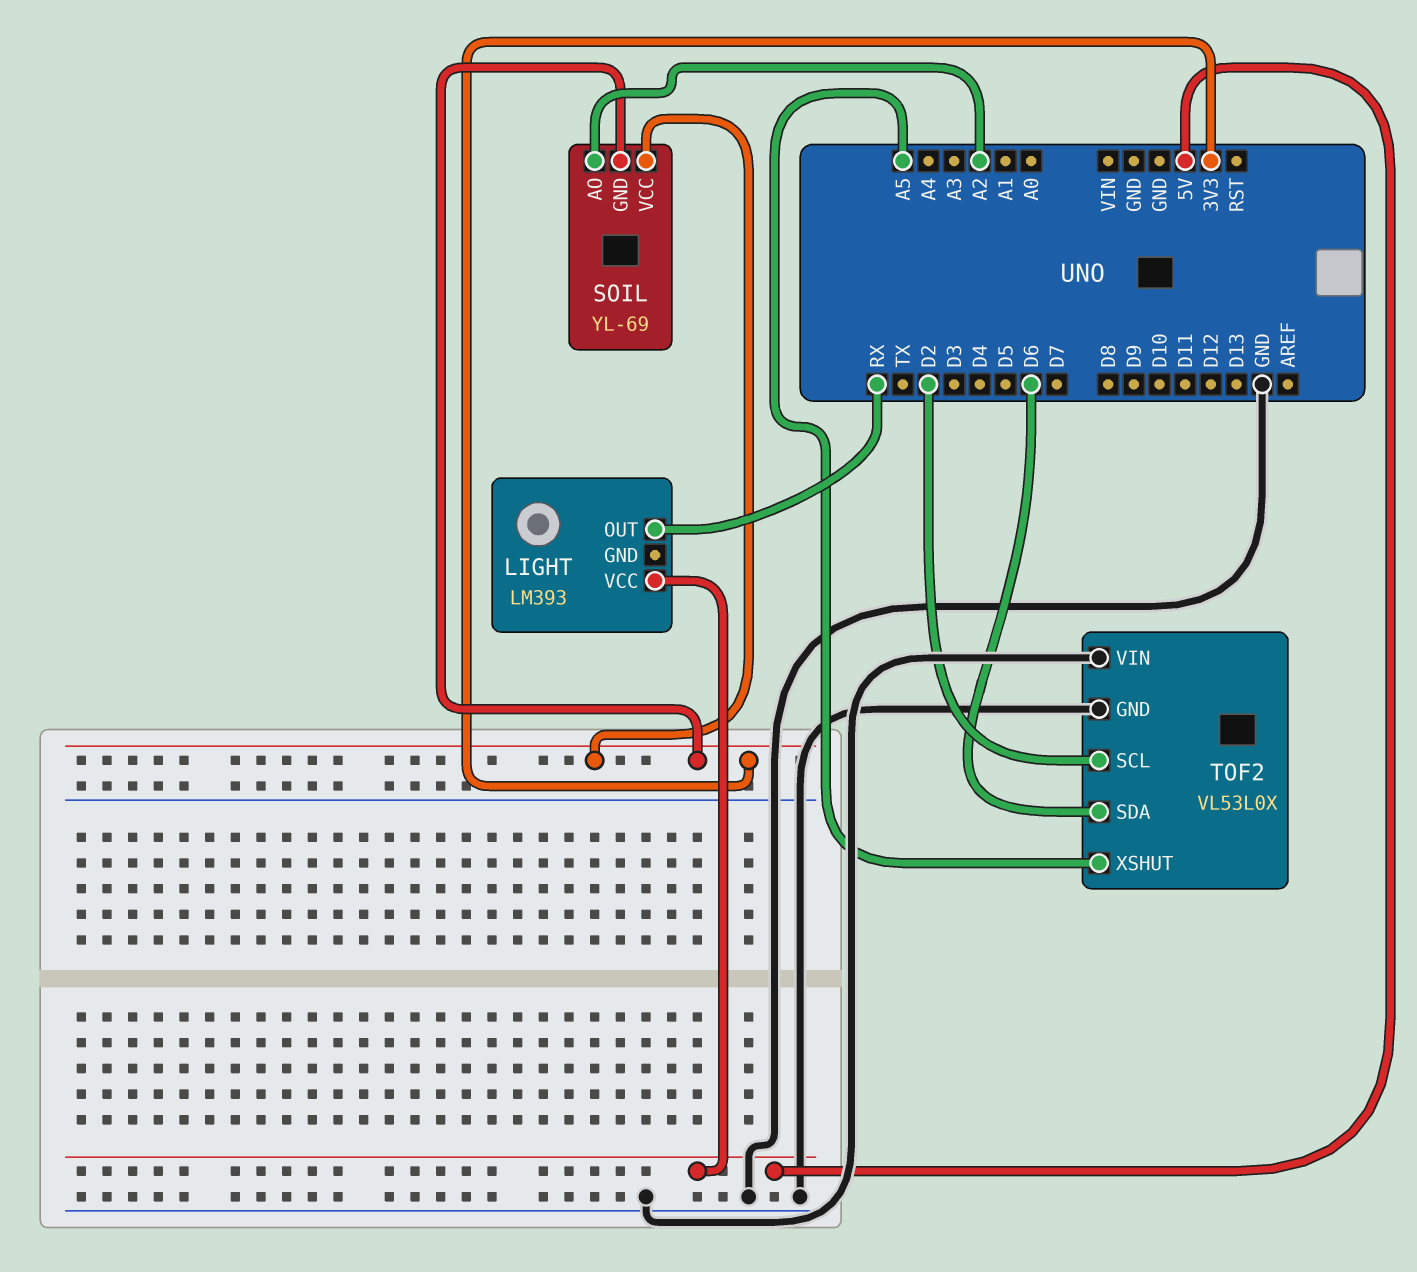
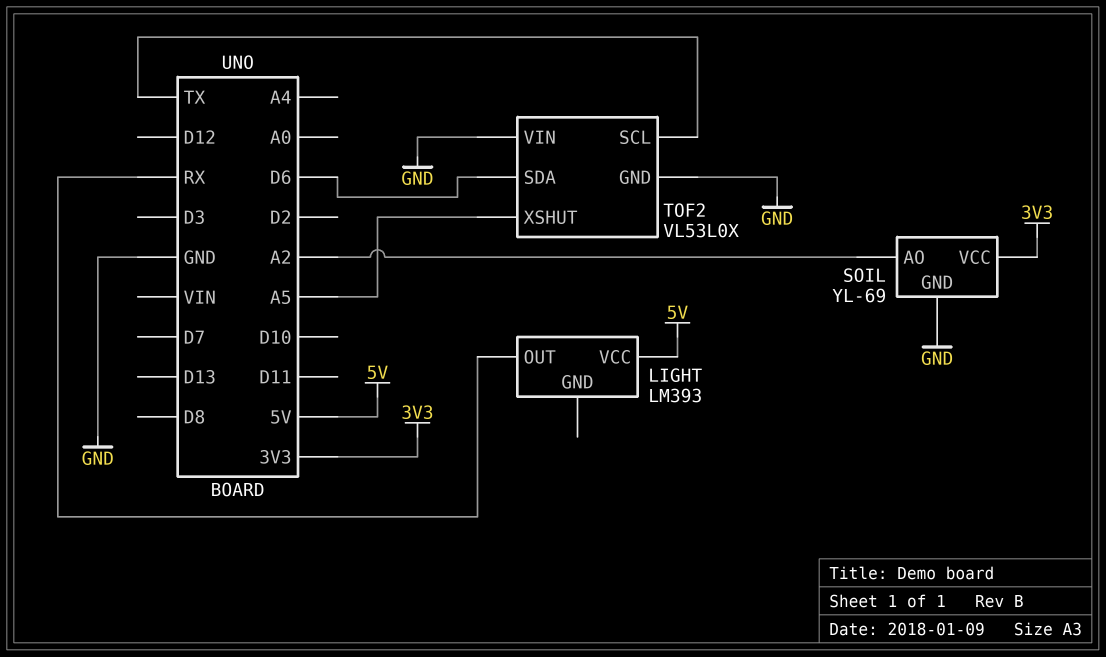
SOIL pin GND: 3V3 -> GND
TOF2 pin SCL: D2 -> TX

